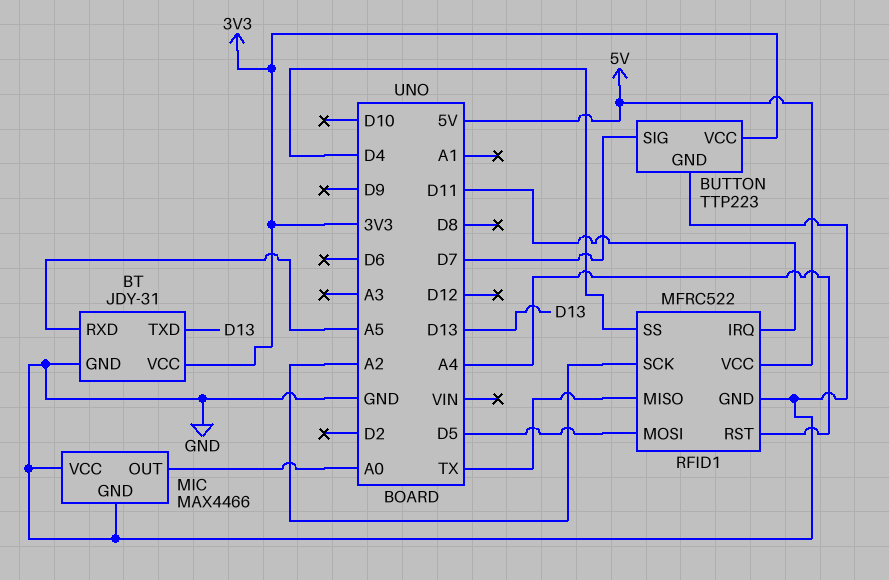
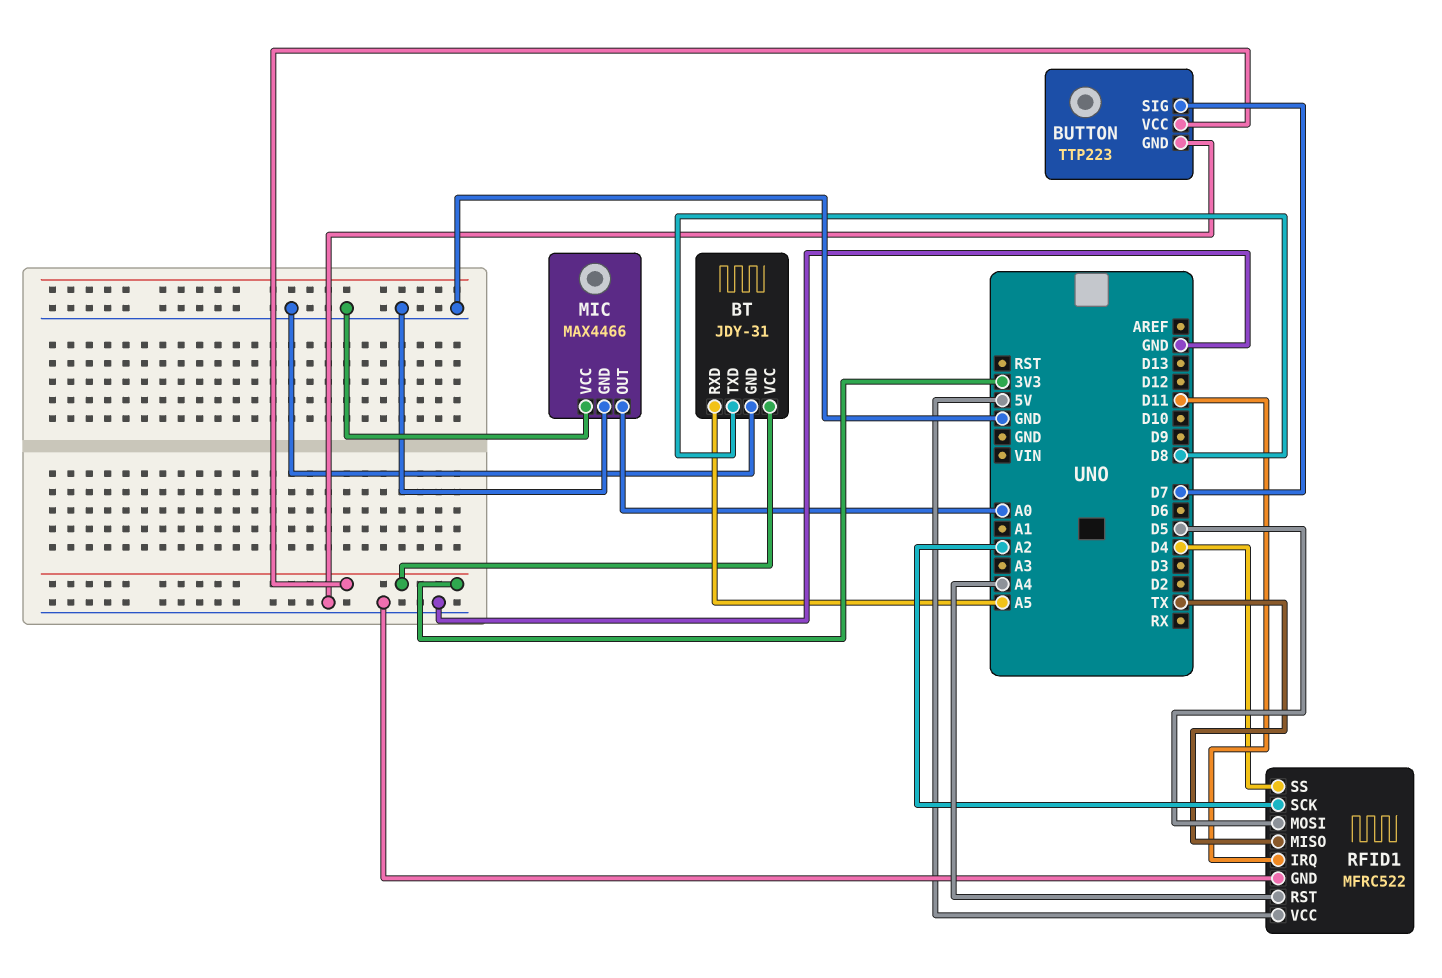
BT pin TXD: D13 -> D8

